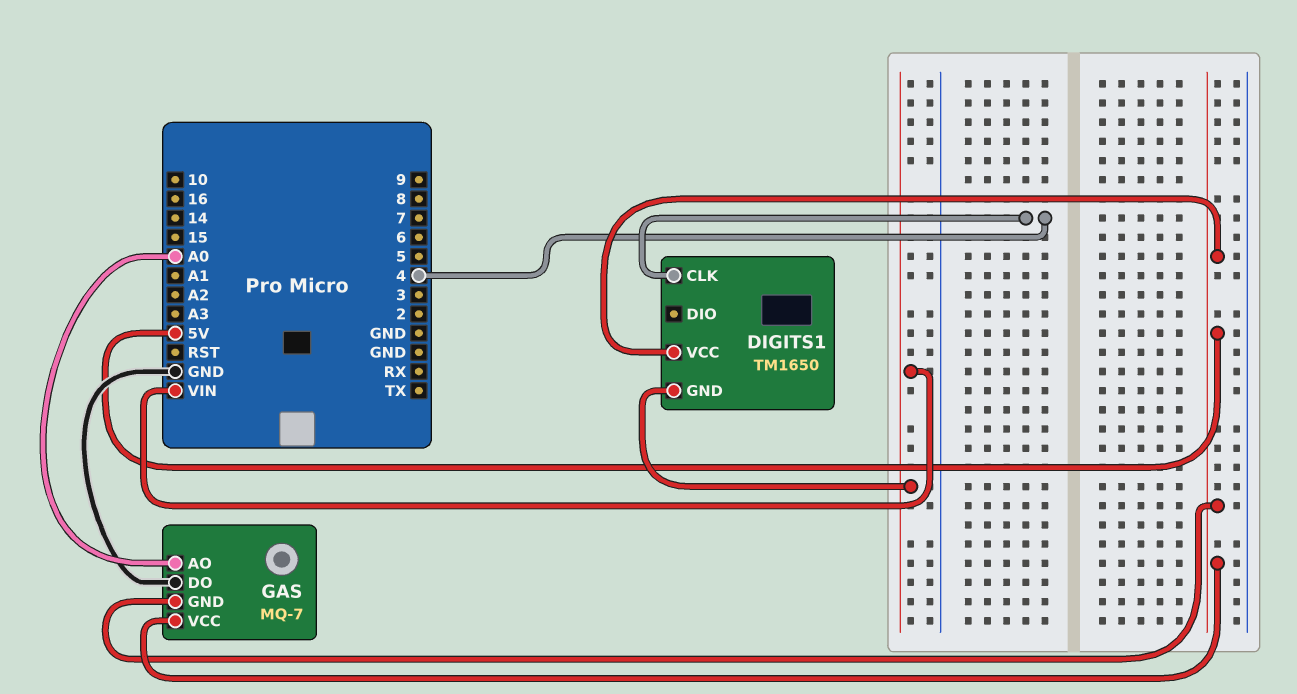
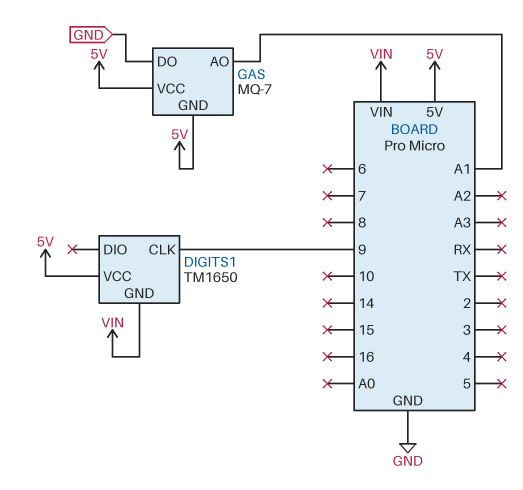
DIGITS1 pin CLK: 4 -> 9
GAS pin AO: A0 -> A1

